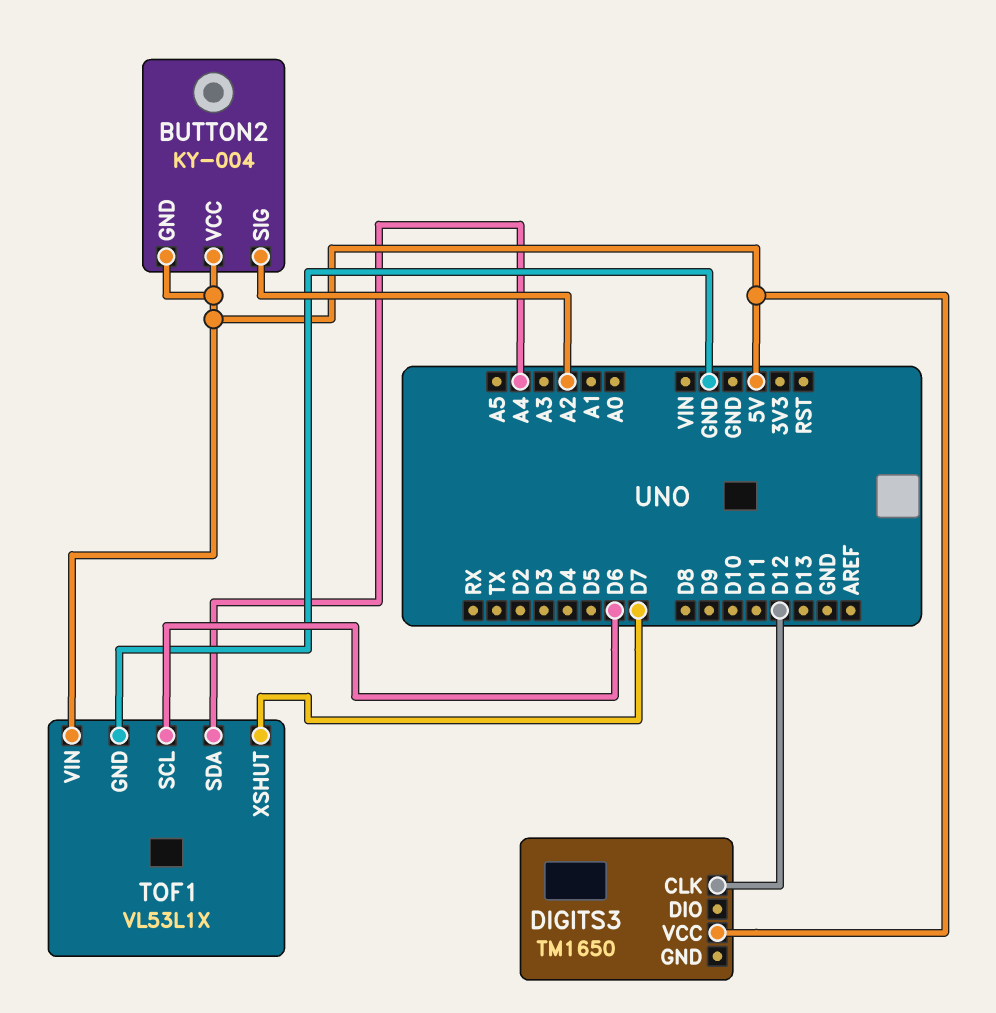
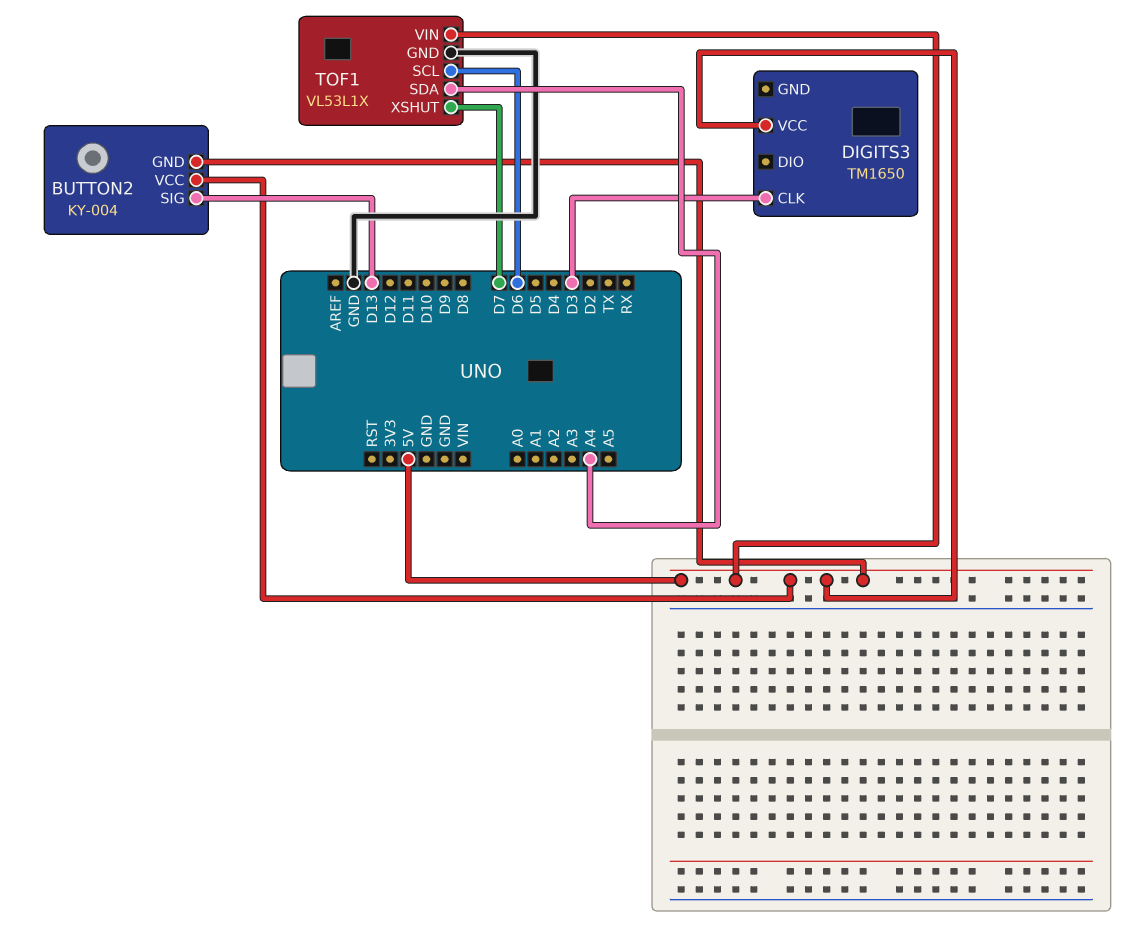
BUTTON2 pin SIG: A2 -> D13
DIGITS3 pin CLK: D12 -> D3

